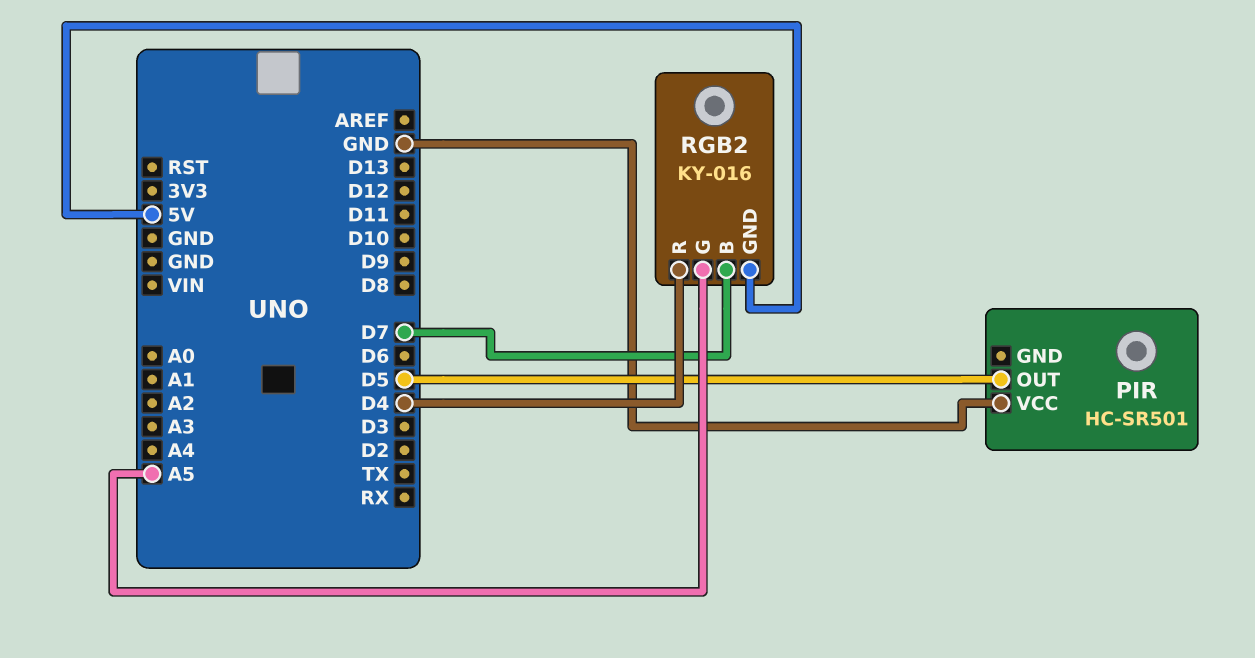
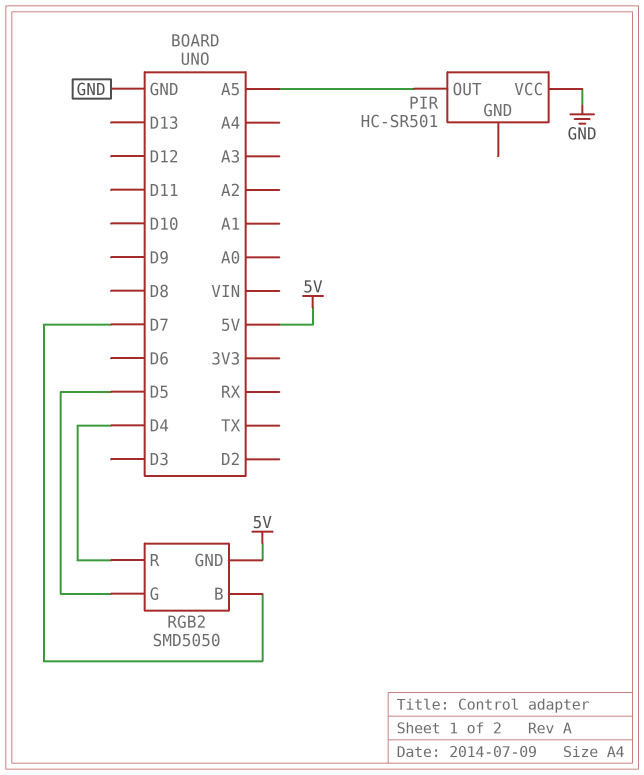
PIR pin OUT: D5 -> A5
RGB2: KY-016 -> SMD5050
RGB2 pin G: A5 -> D5

